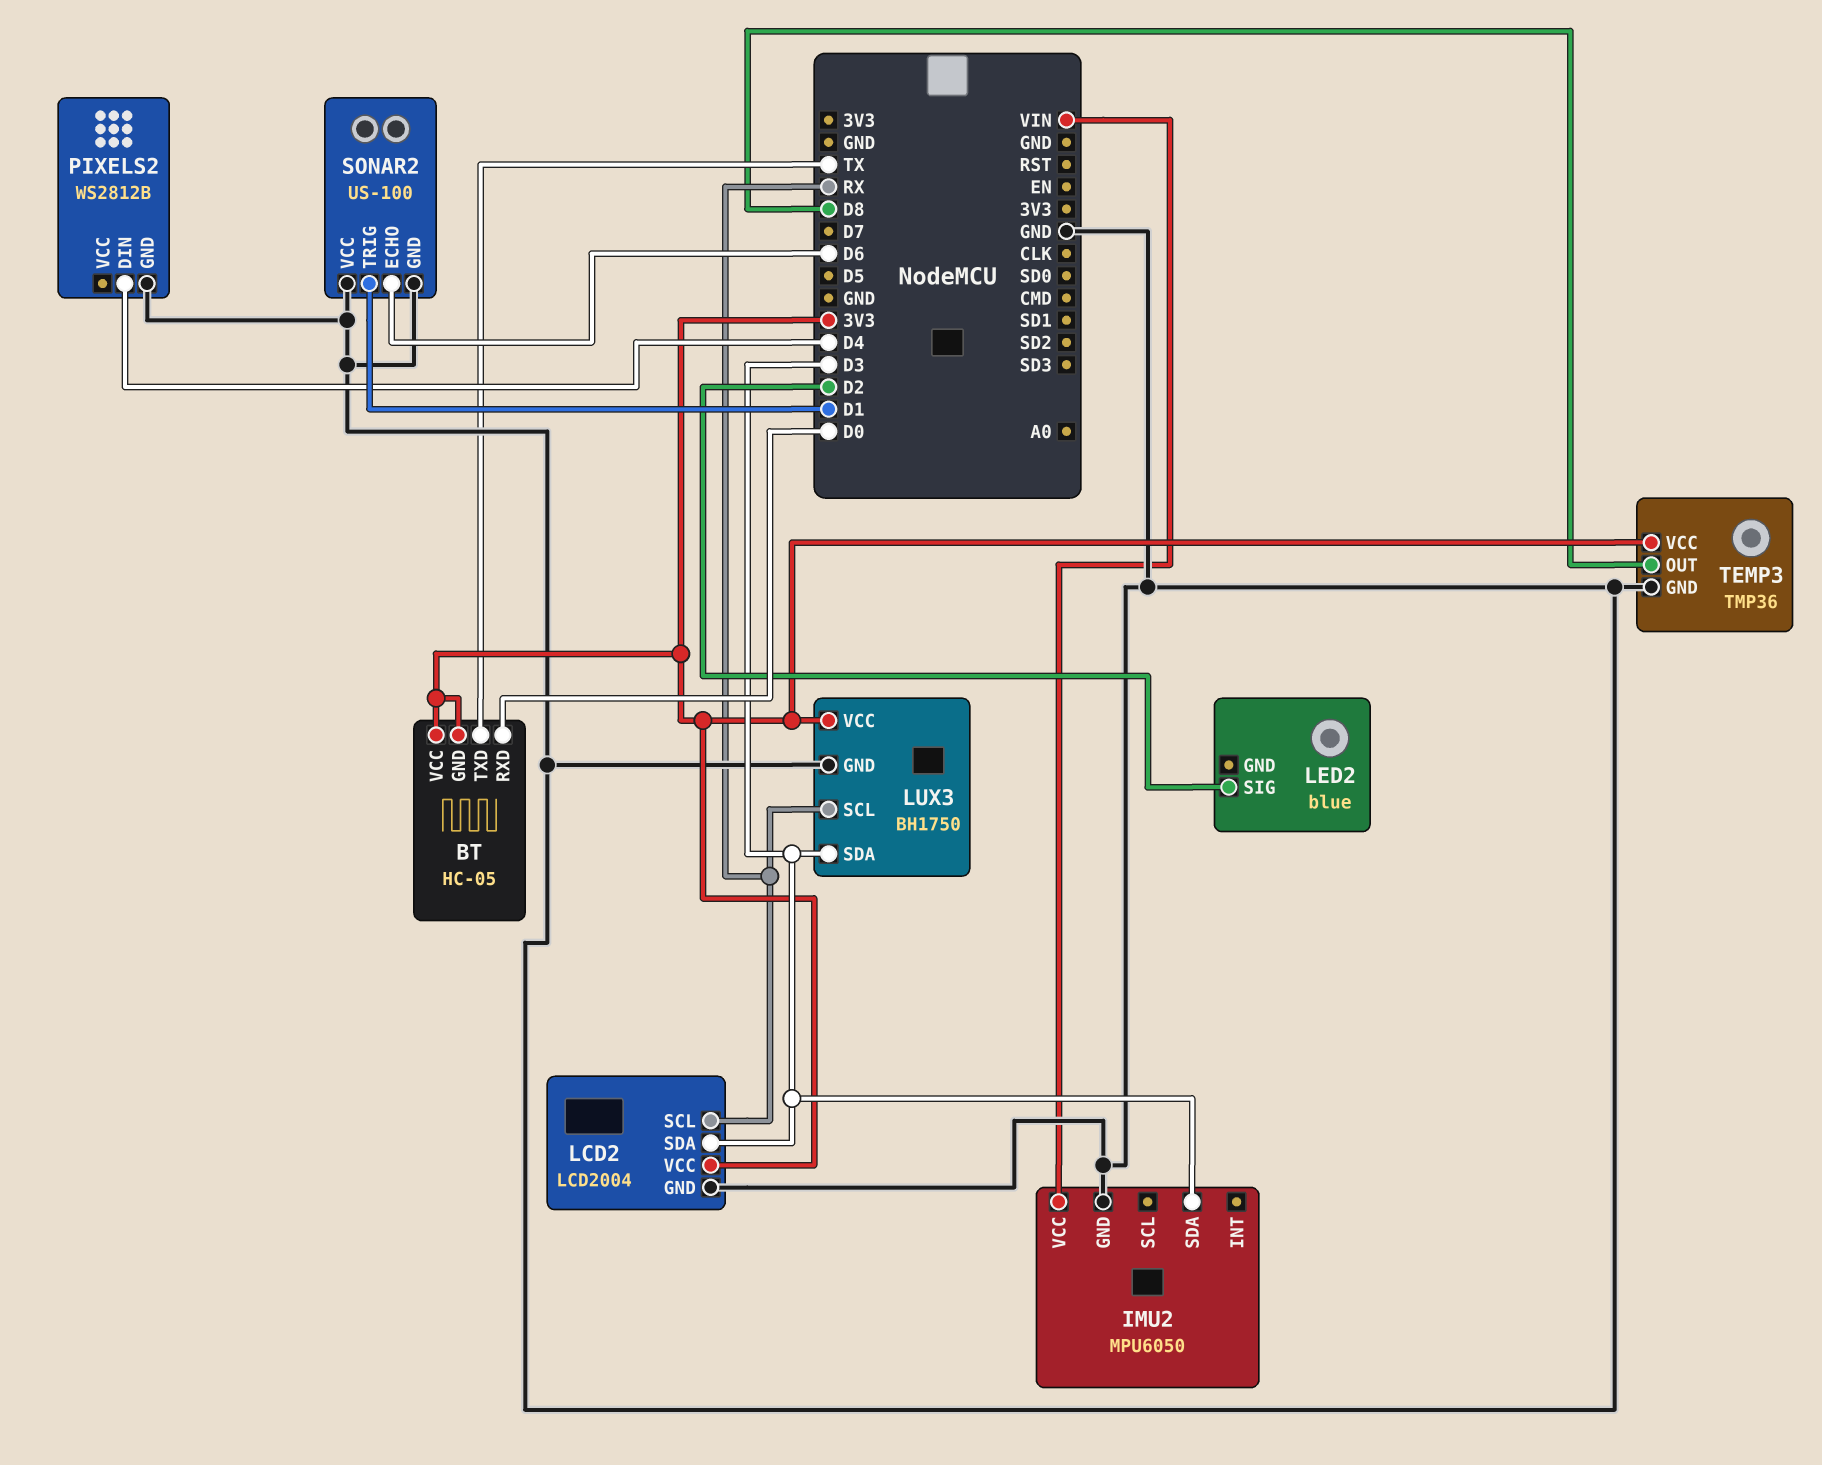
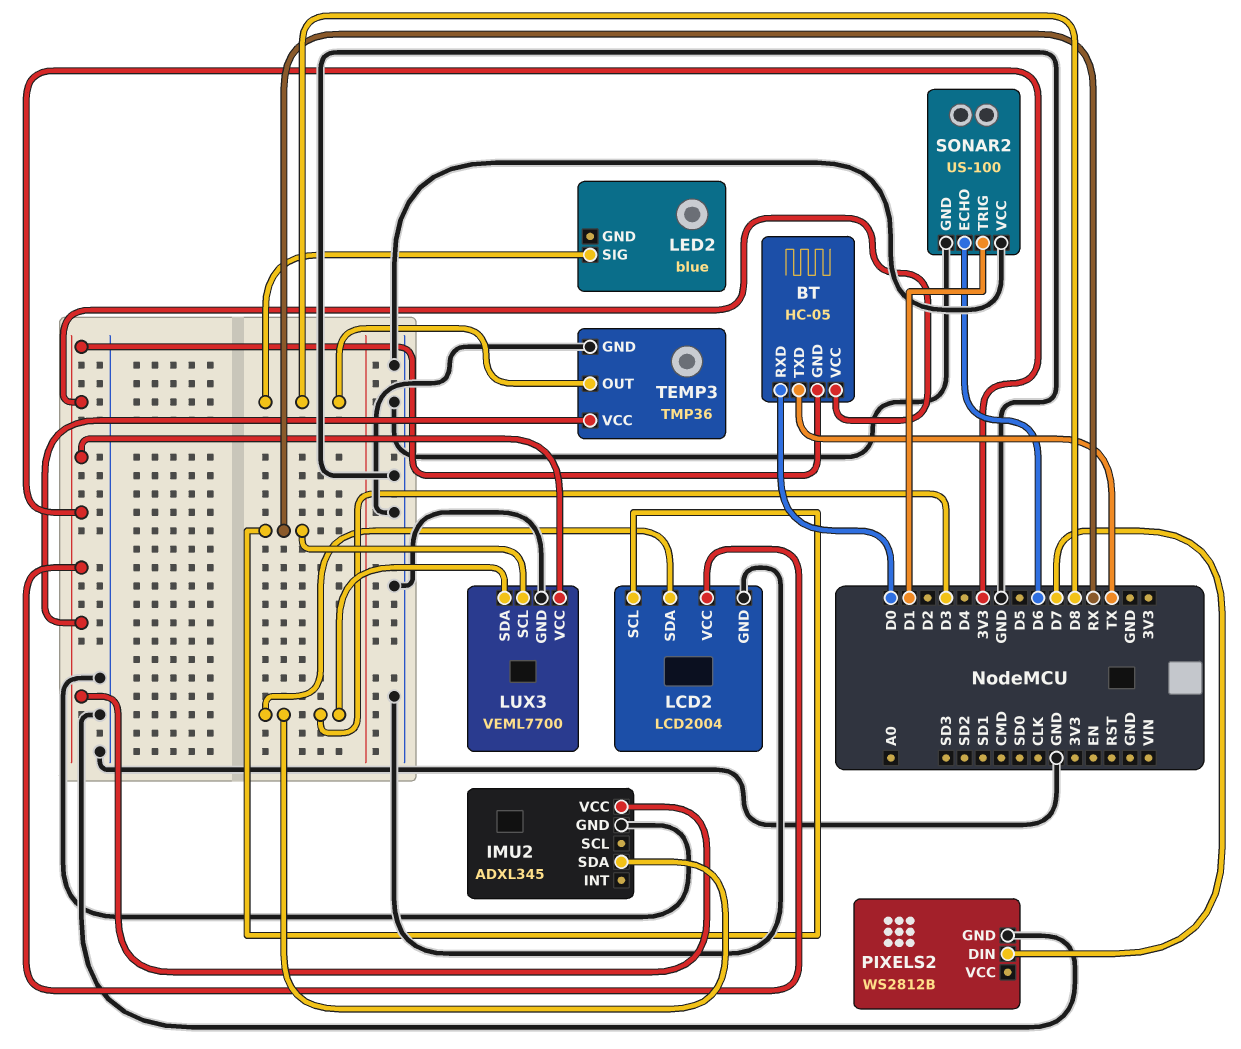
IMU2: MPU6050 -> ADXL345
IMU2 pin VCC: VIN -> 3V3
LED2 pin SIG: D2 -> D8
LUX3: BH1750 -> VEML7700
PIXELS2 pin DIN: D4 -> D7

